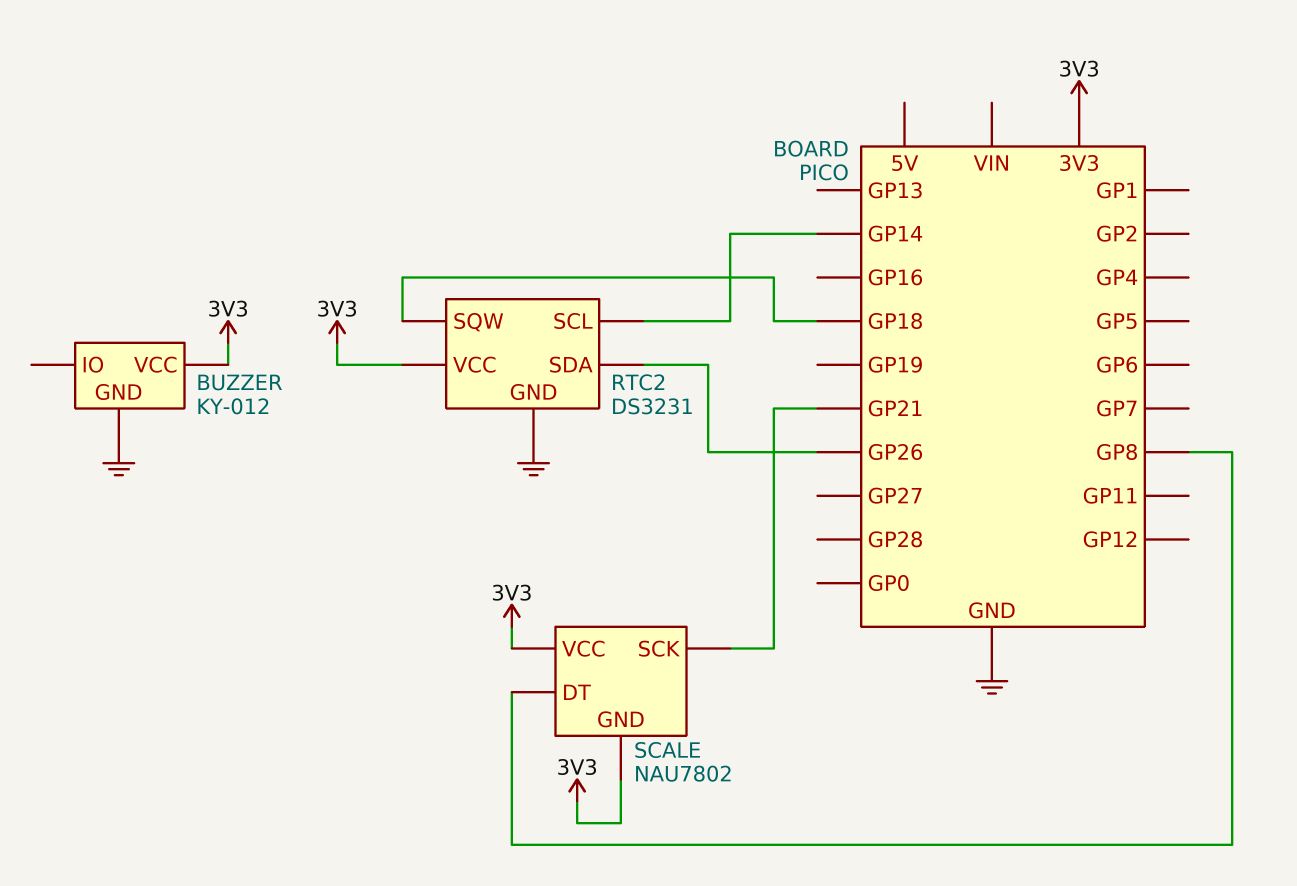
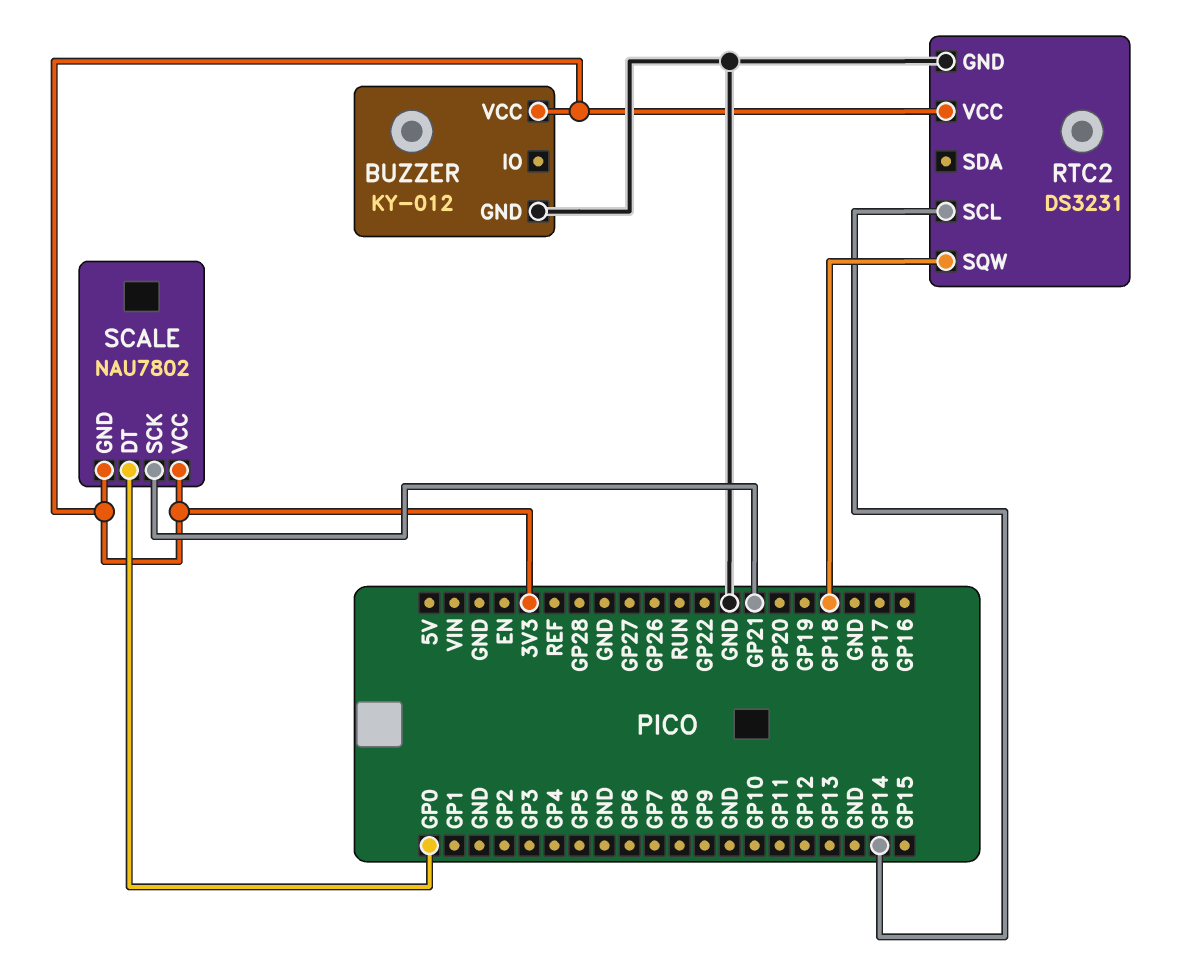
RTC2 pin SDA: GP26 -> none
SCALE pin DT: GP8 -> GP0

